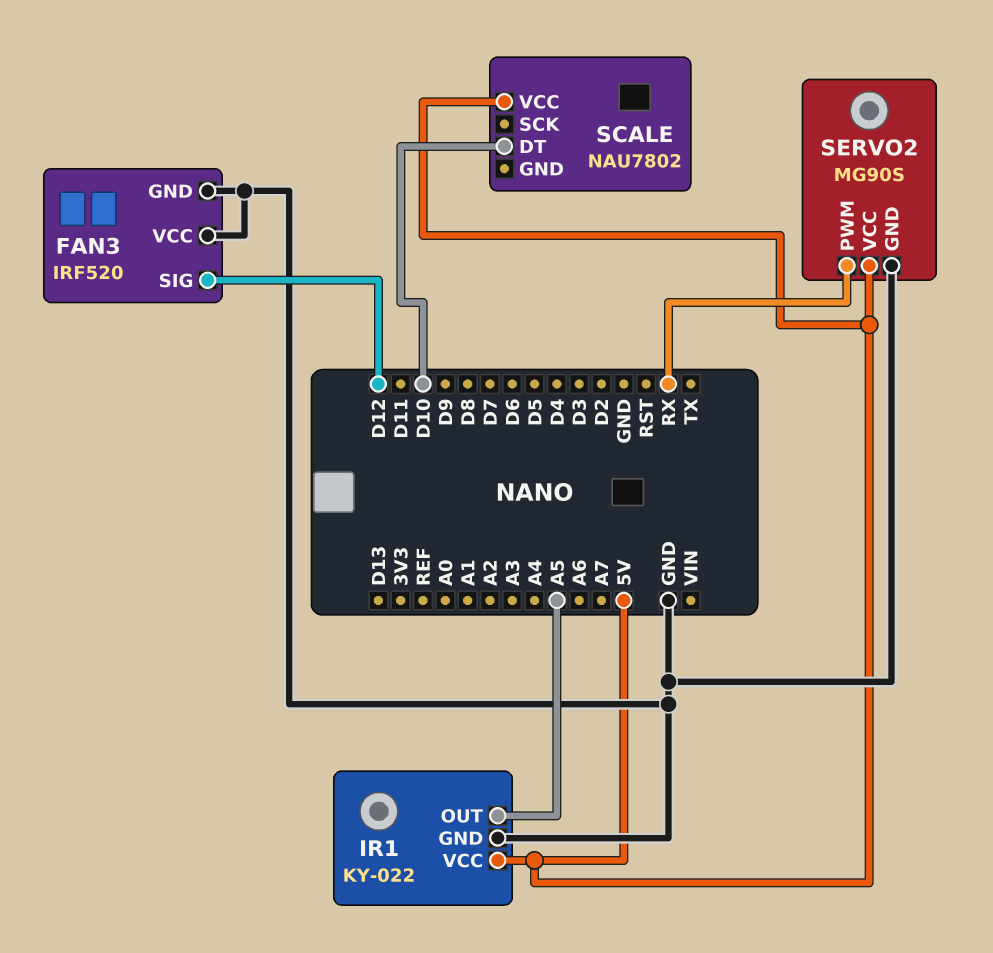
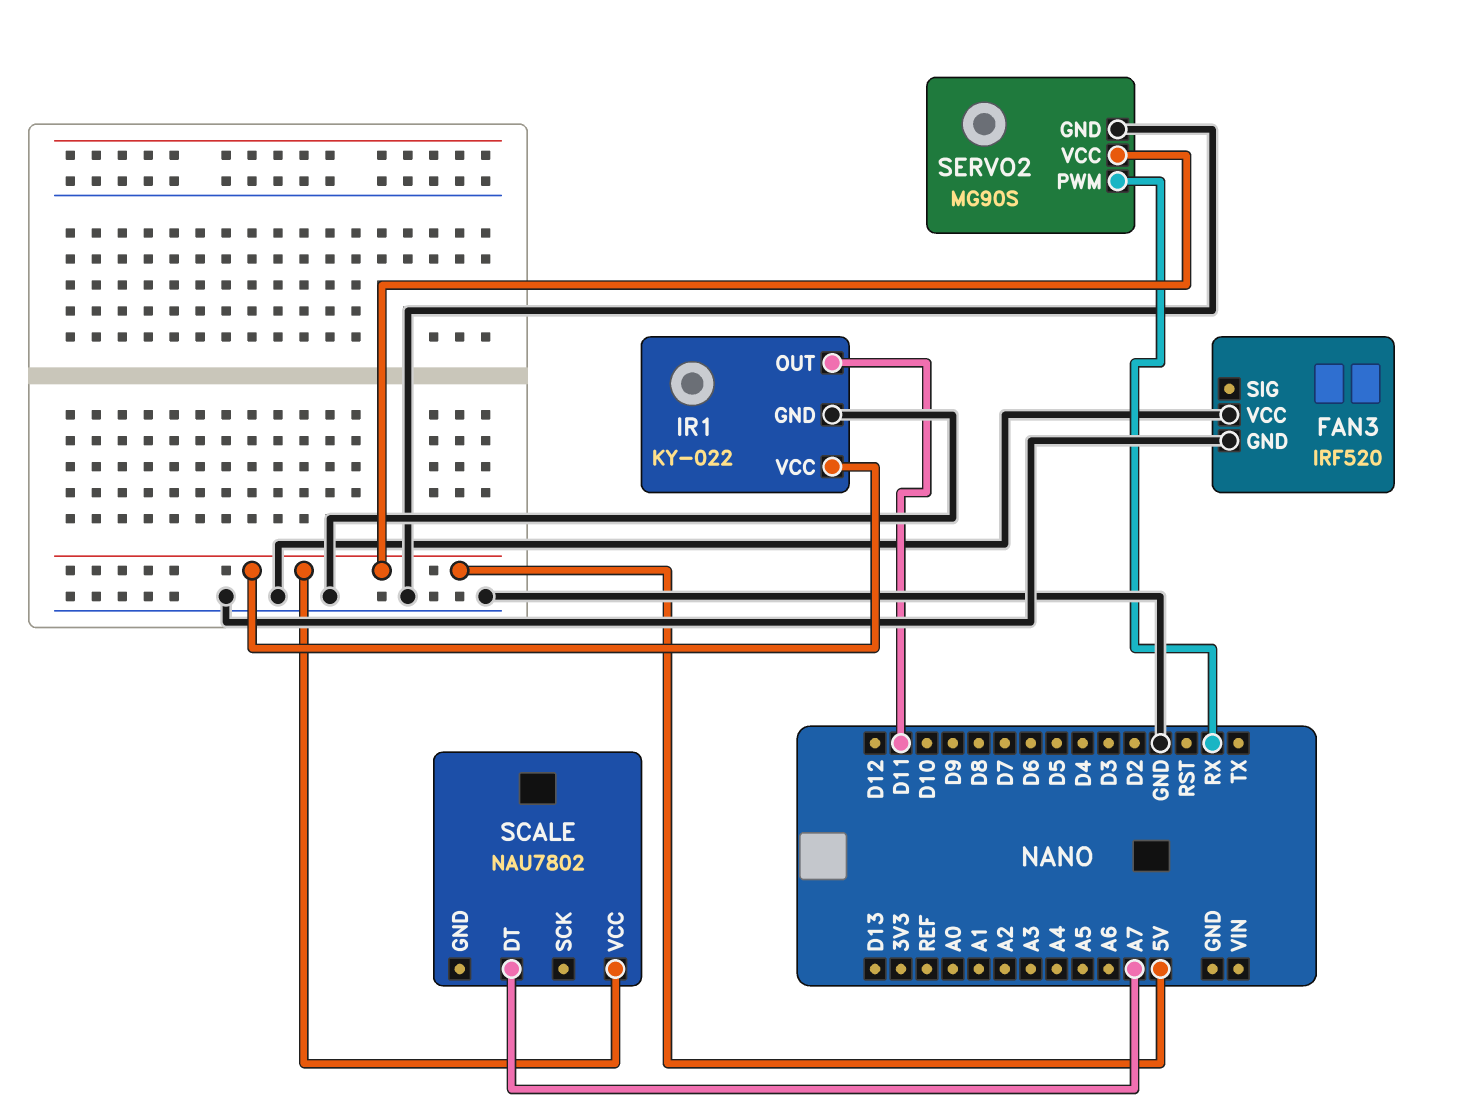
FAN3 pin SIG: D12 -> none
IR1 pin OUT: A5 -> D11
SCALE pin DT: D10 -> A7

